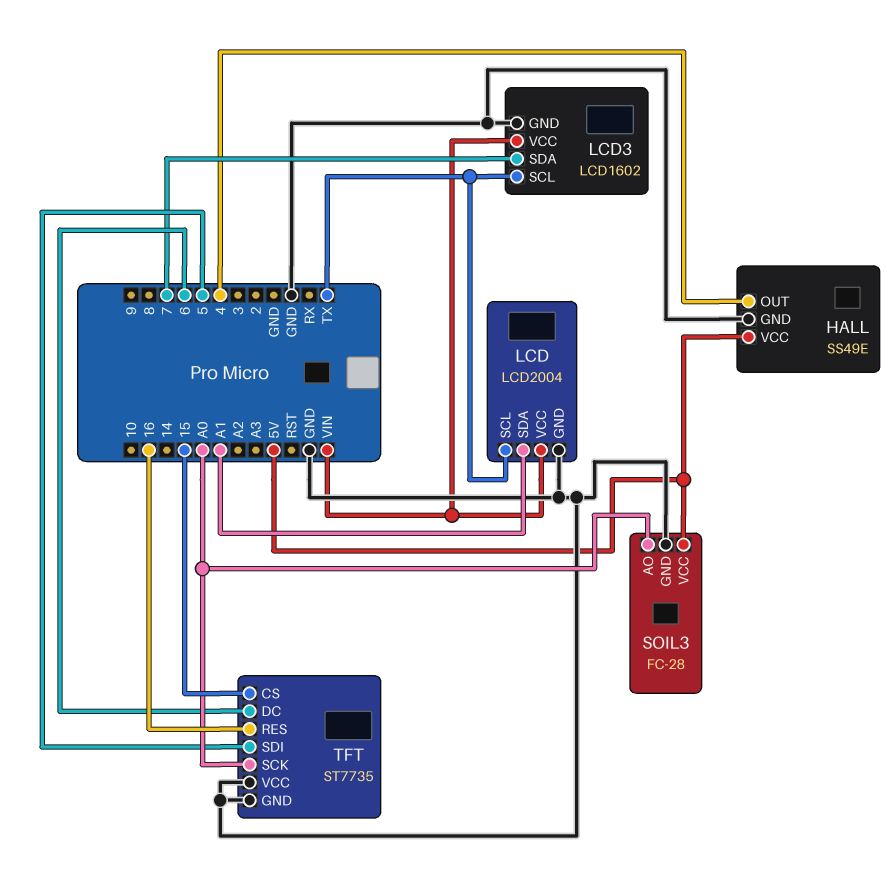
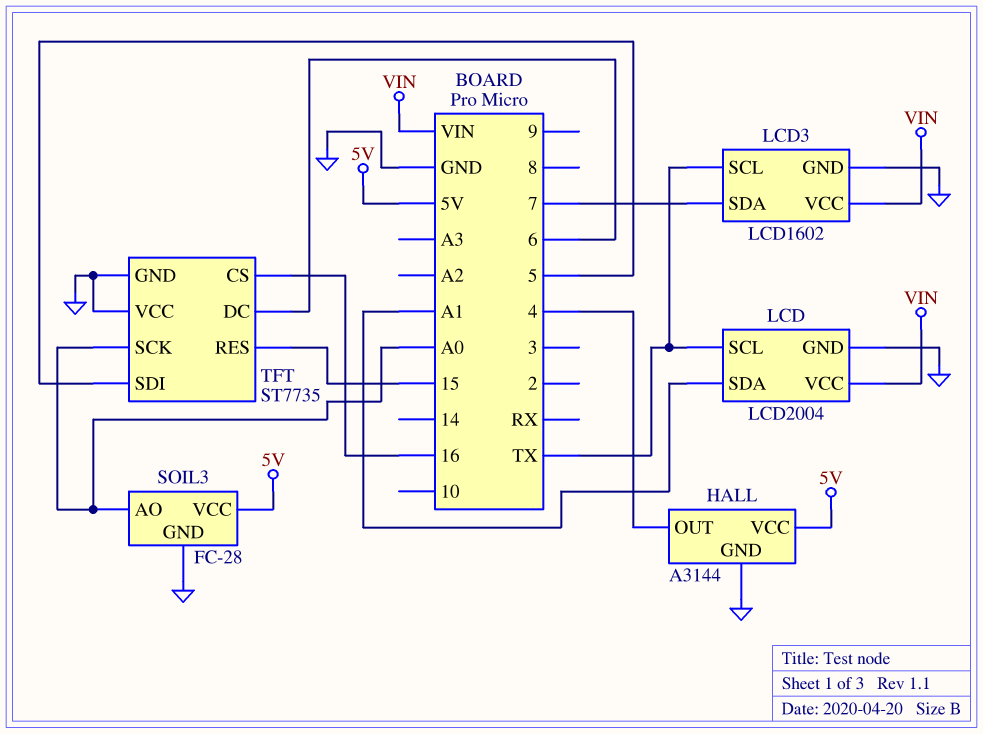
HALL: SS49E -> A3144
TFT pin CS: 15 -> 16
TFT pin RES: 16 -> 15

